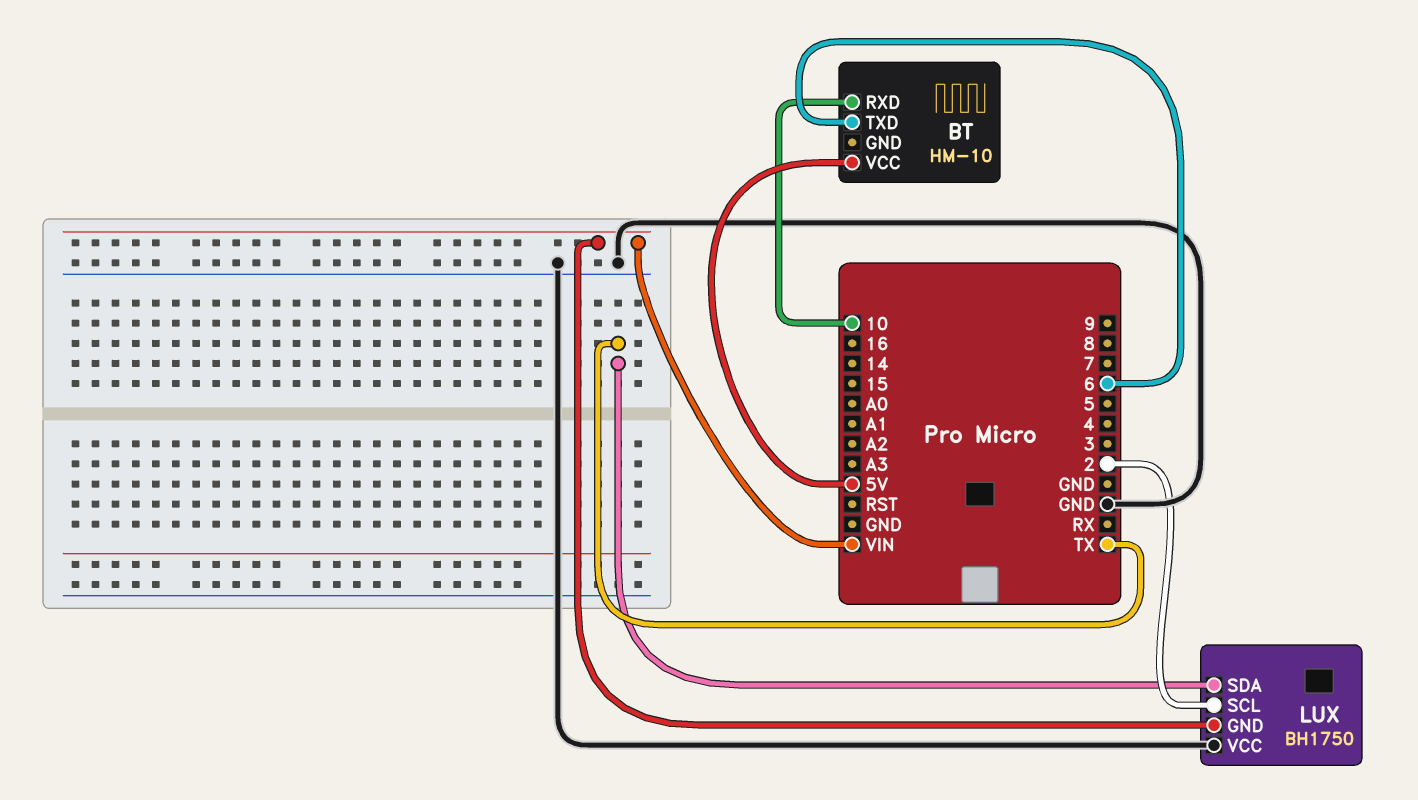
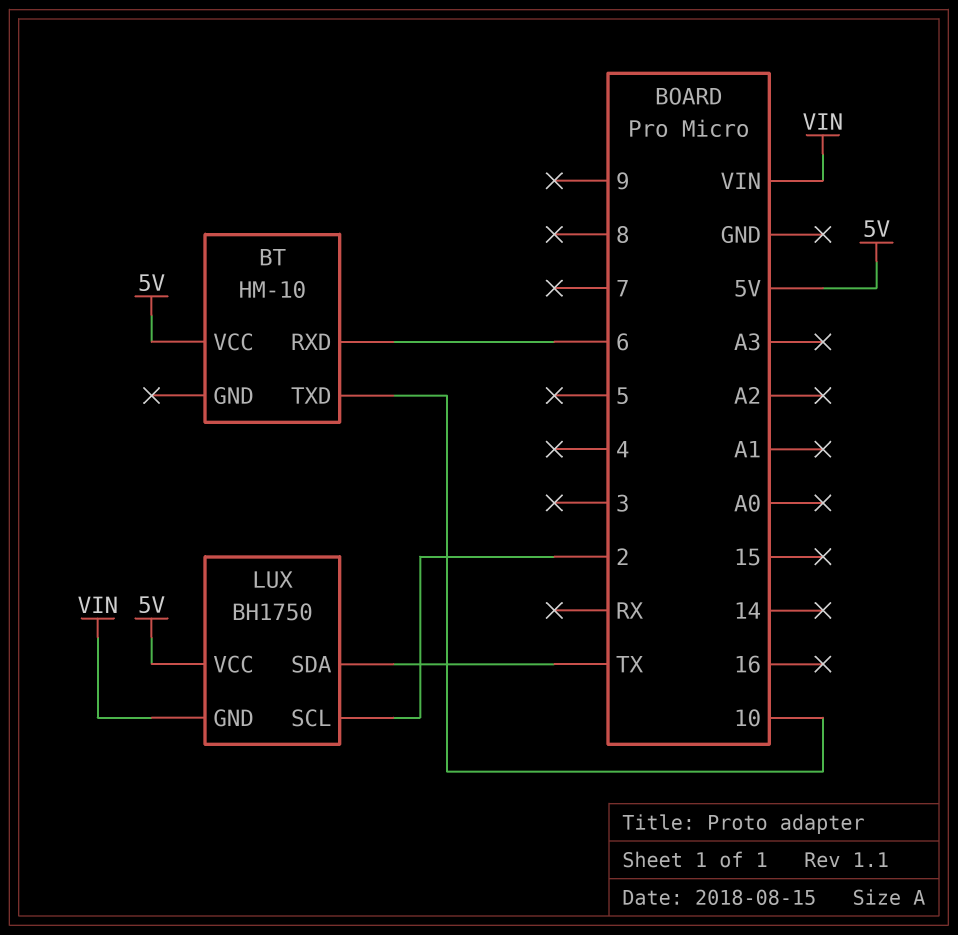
BT pin RXD: 10 -> 6
BT pin TXD: 6 -> 10
LUX pin VCC: GND -> 5V

